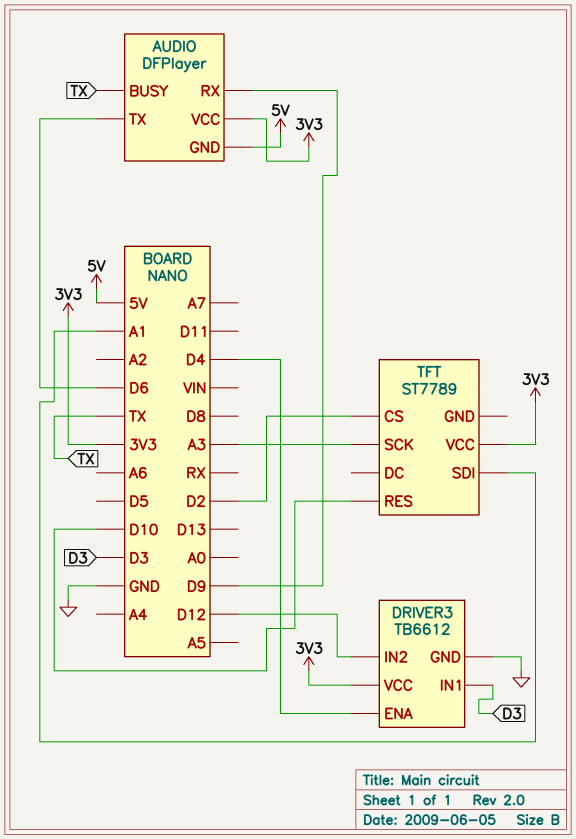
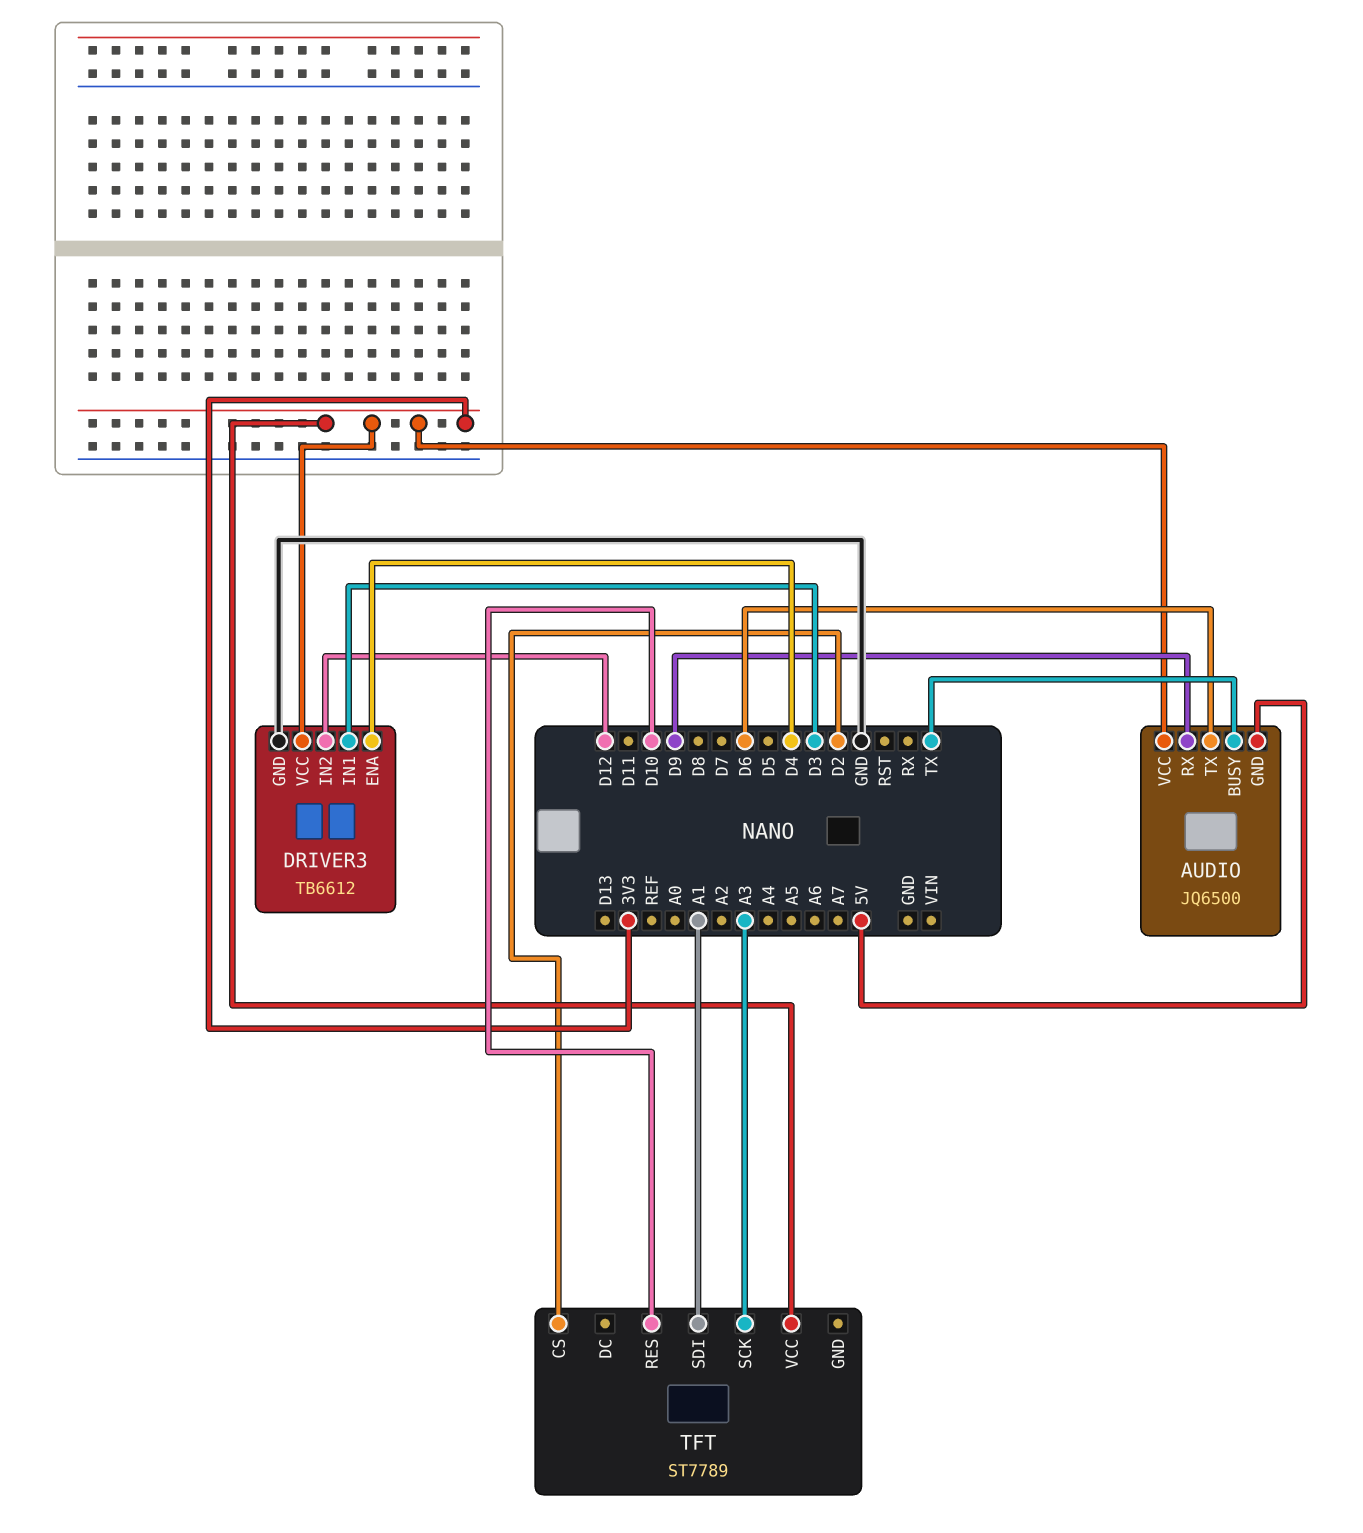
AUDIO: DFPlayer -> JQ6500

